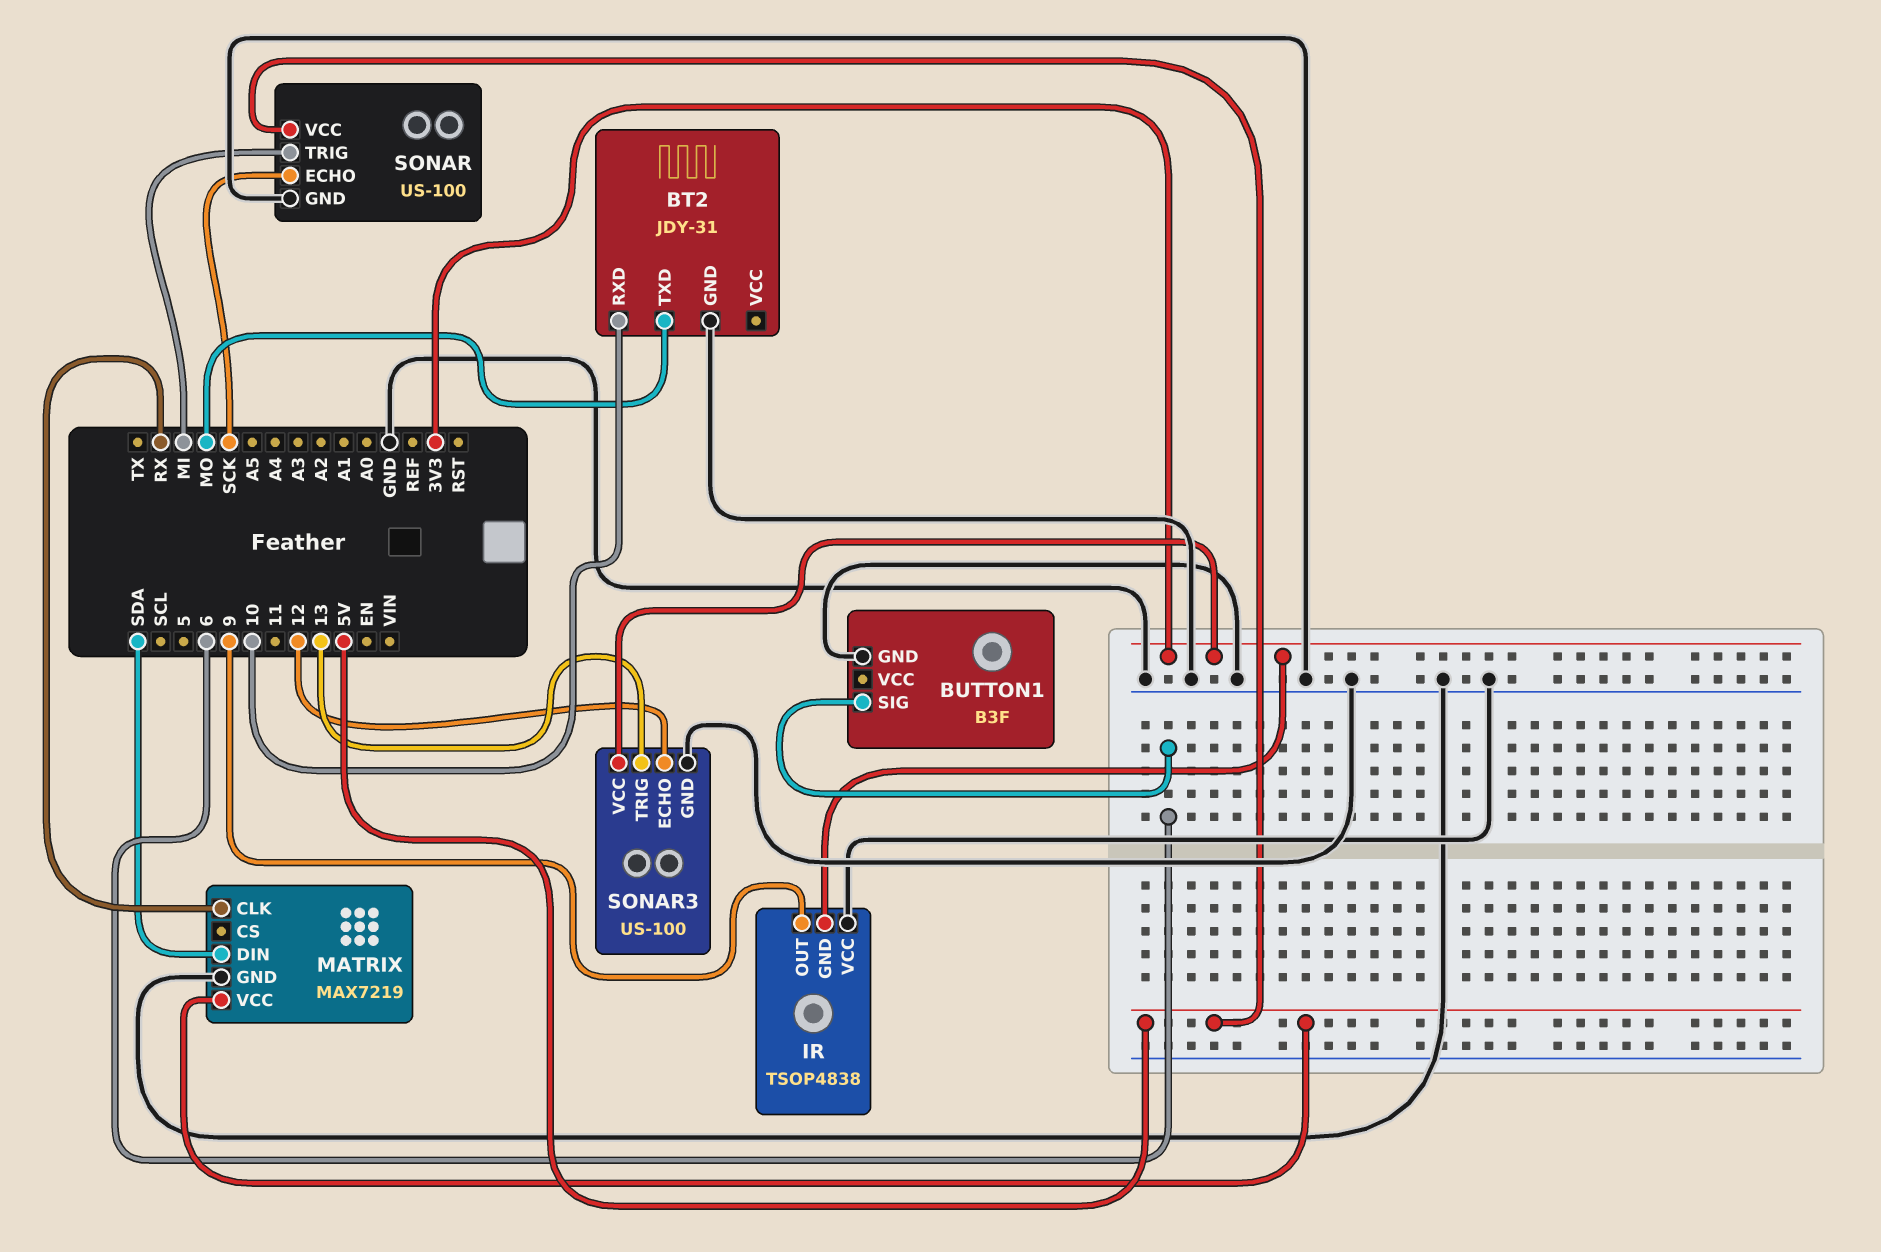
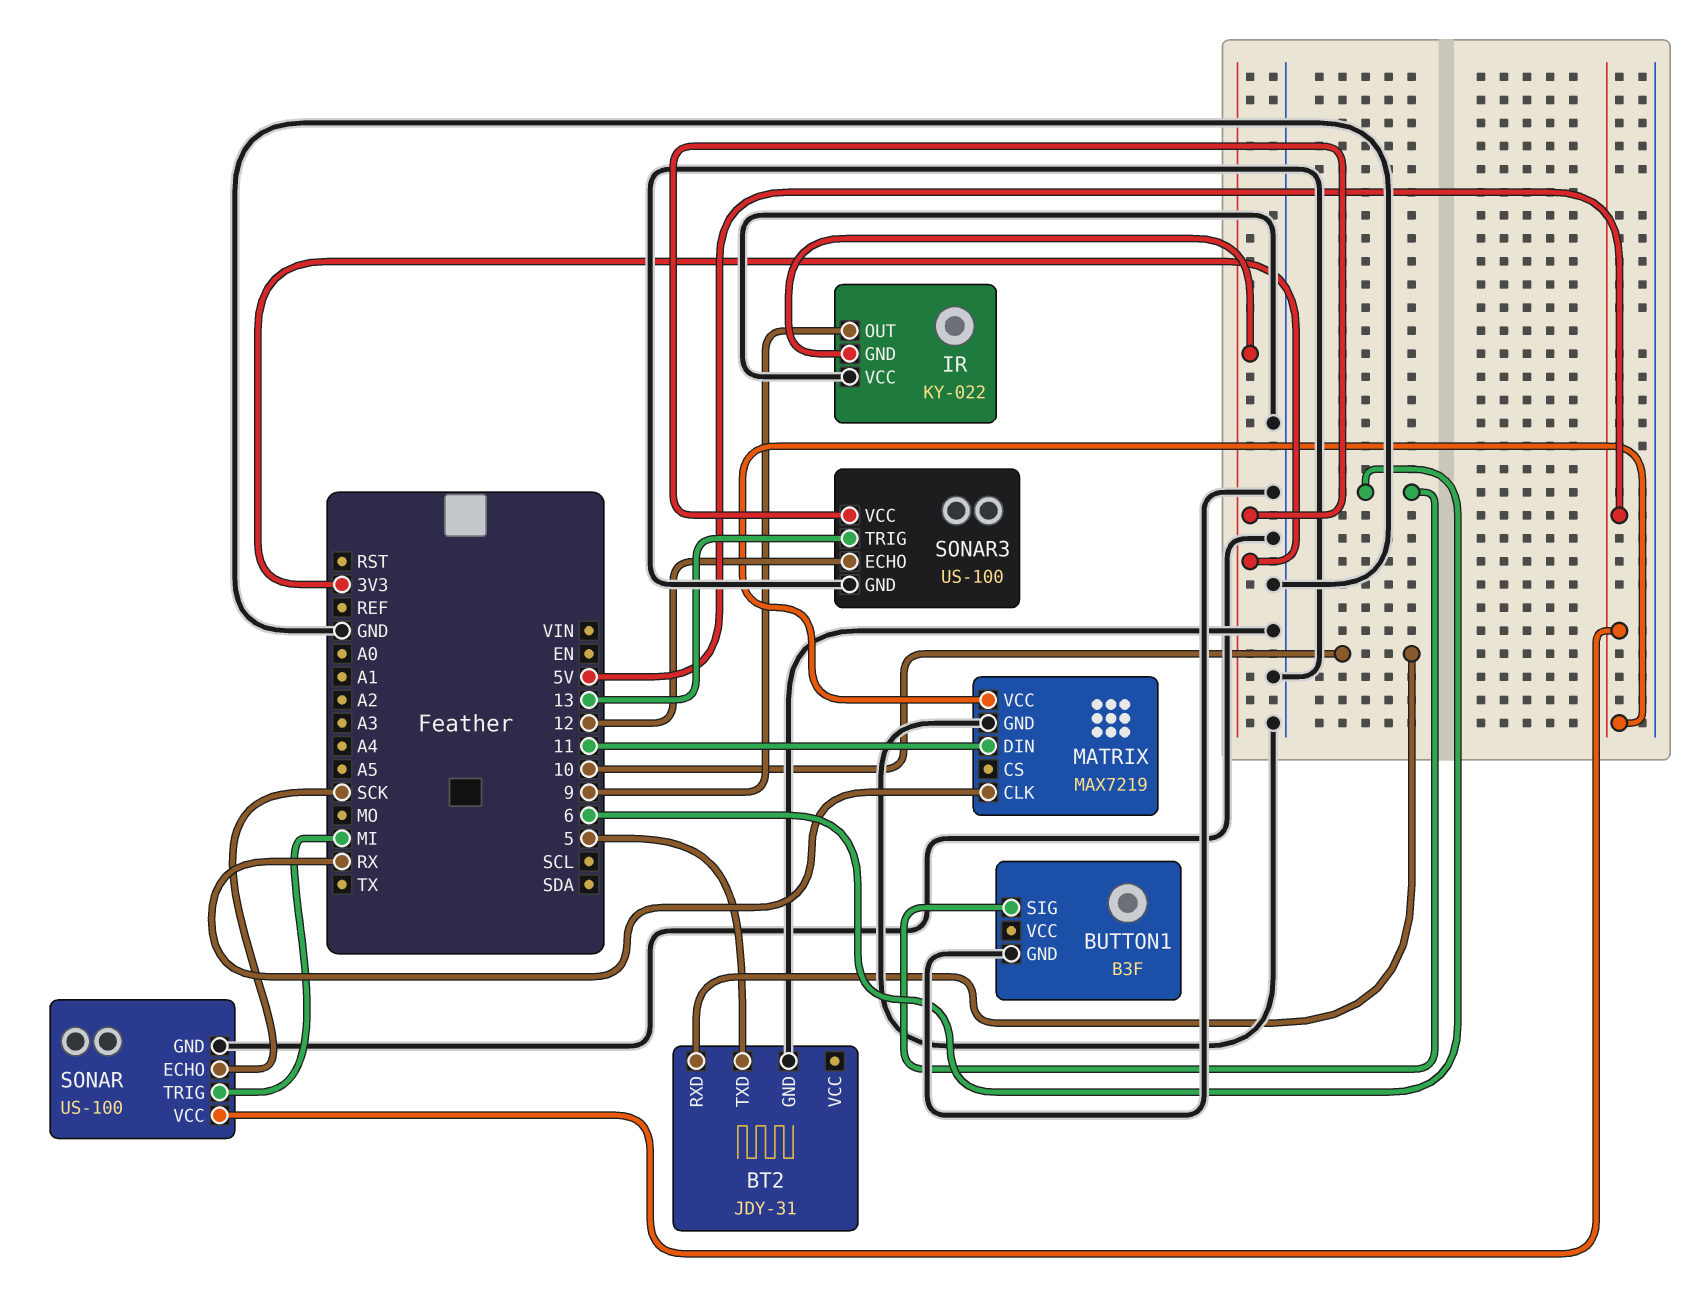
BT2 pin TXD: MO -> 5
IR: TSOP4838 -> KY-022
MATRIX pin DIN: SDA -> 11

